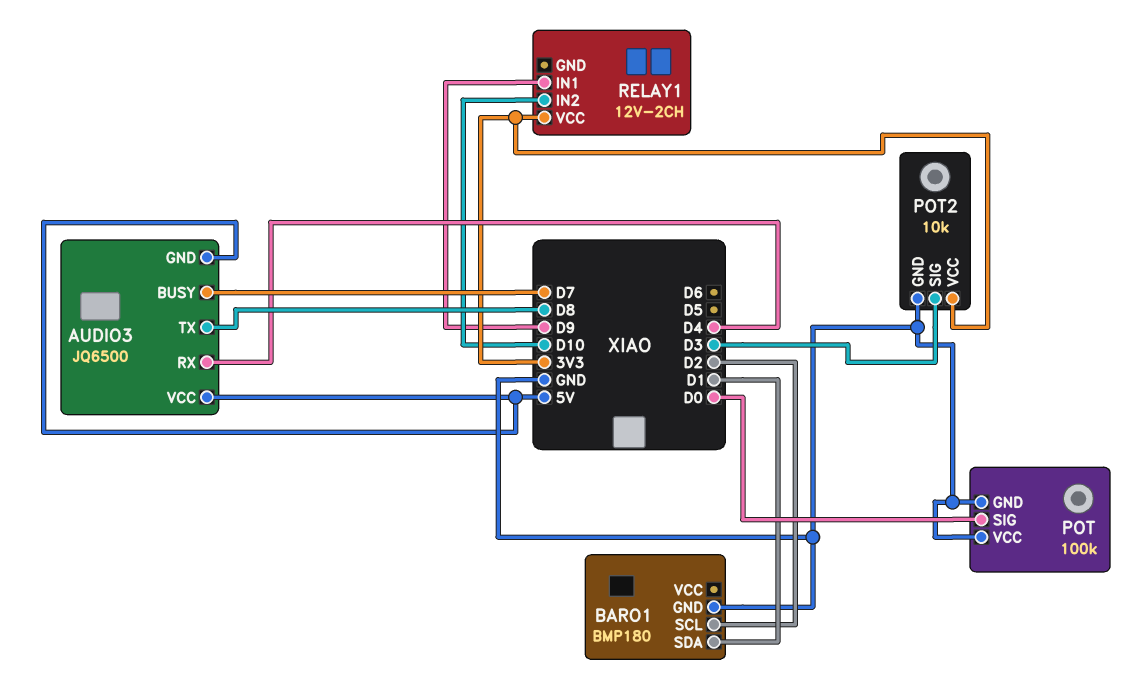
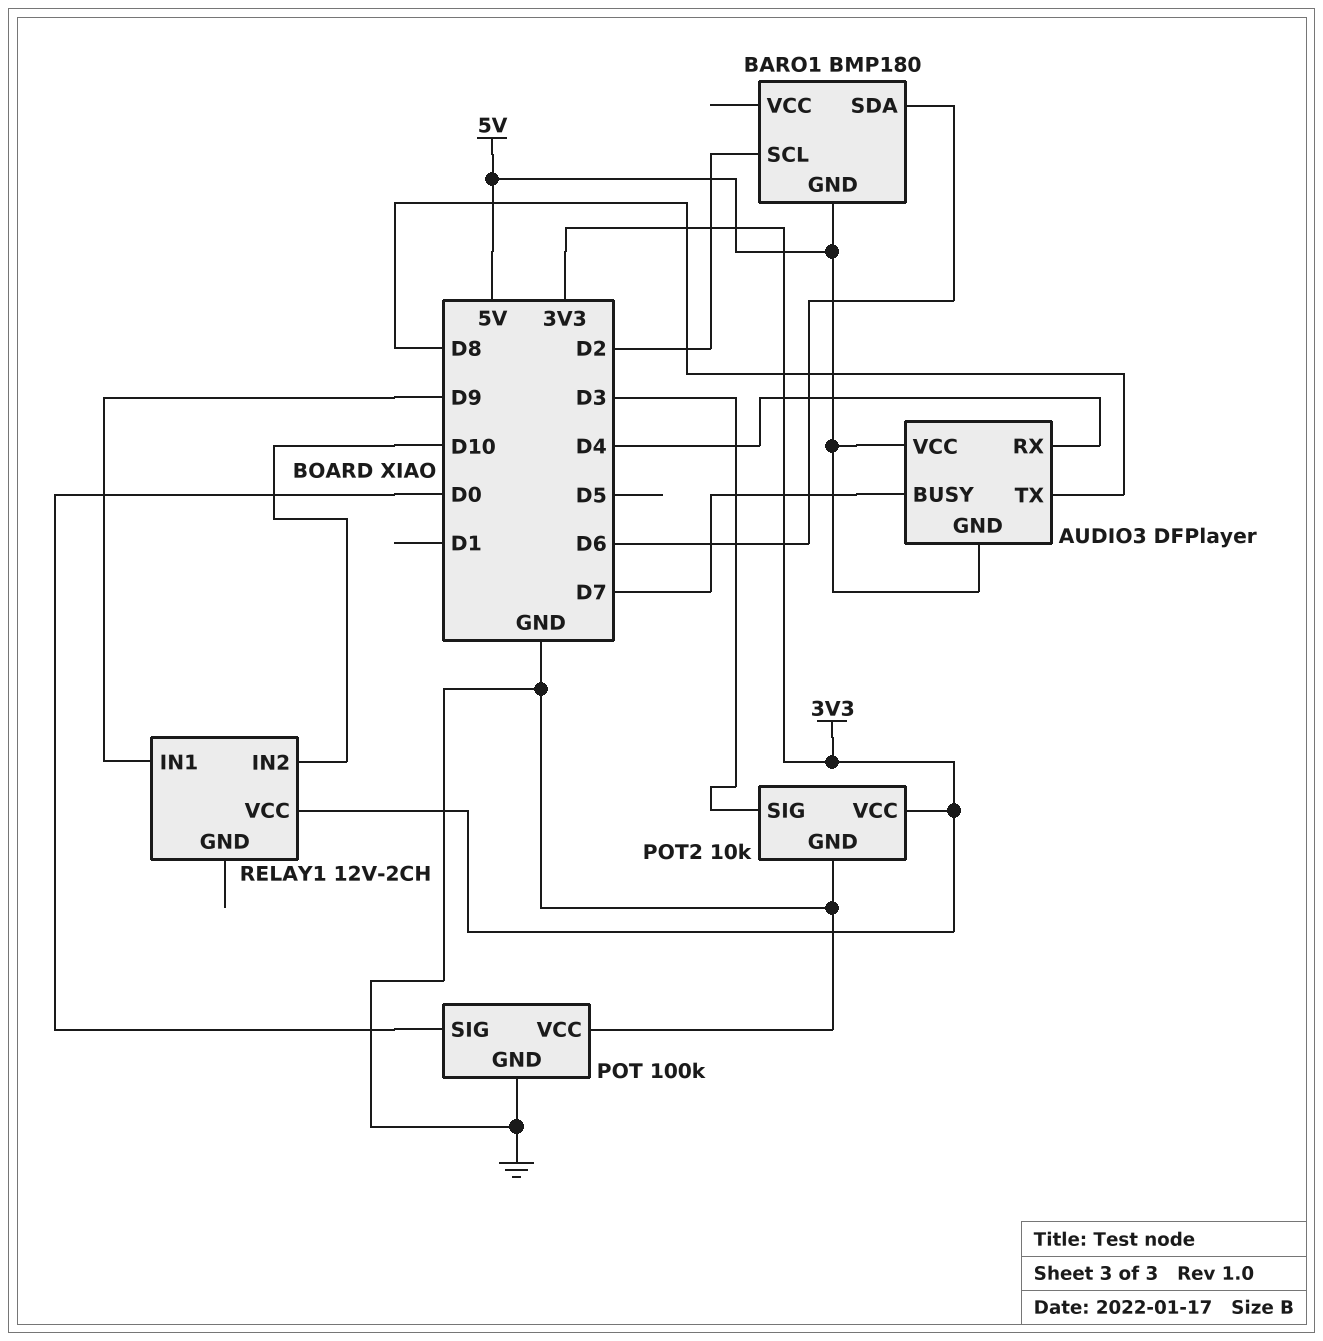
AUDIO3: JQ6500 -> DFPlayer
BARO1 pin GND: GND -> 5V
BARO1 pin SDA: D1 -> D6

